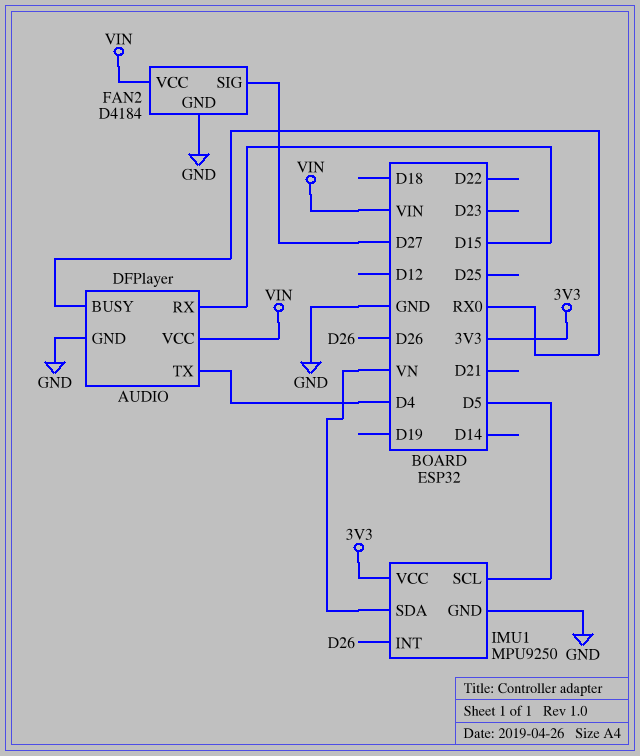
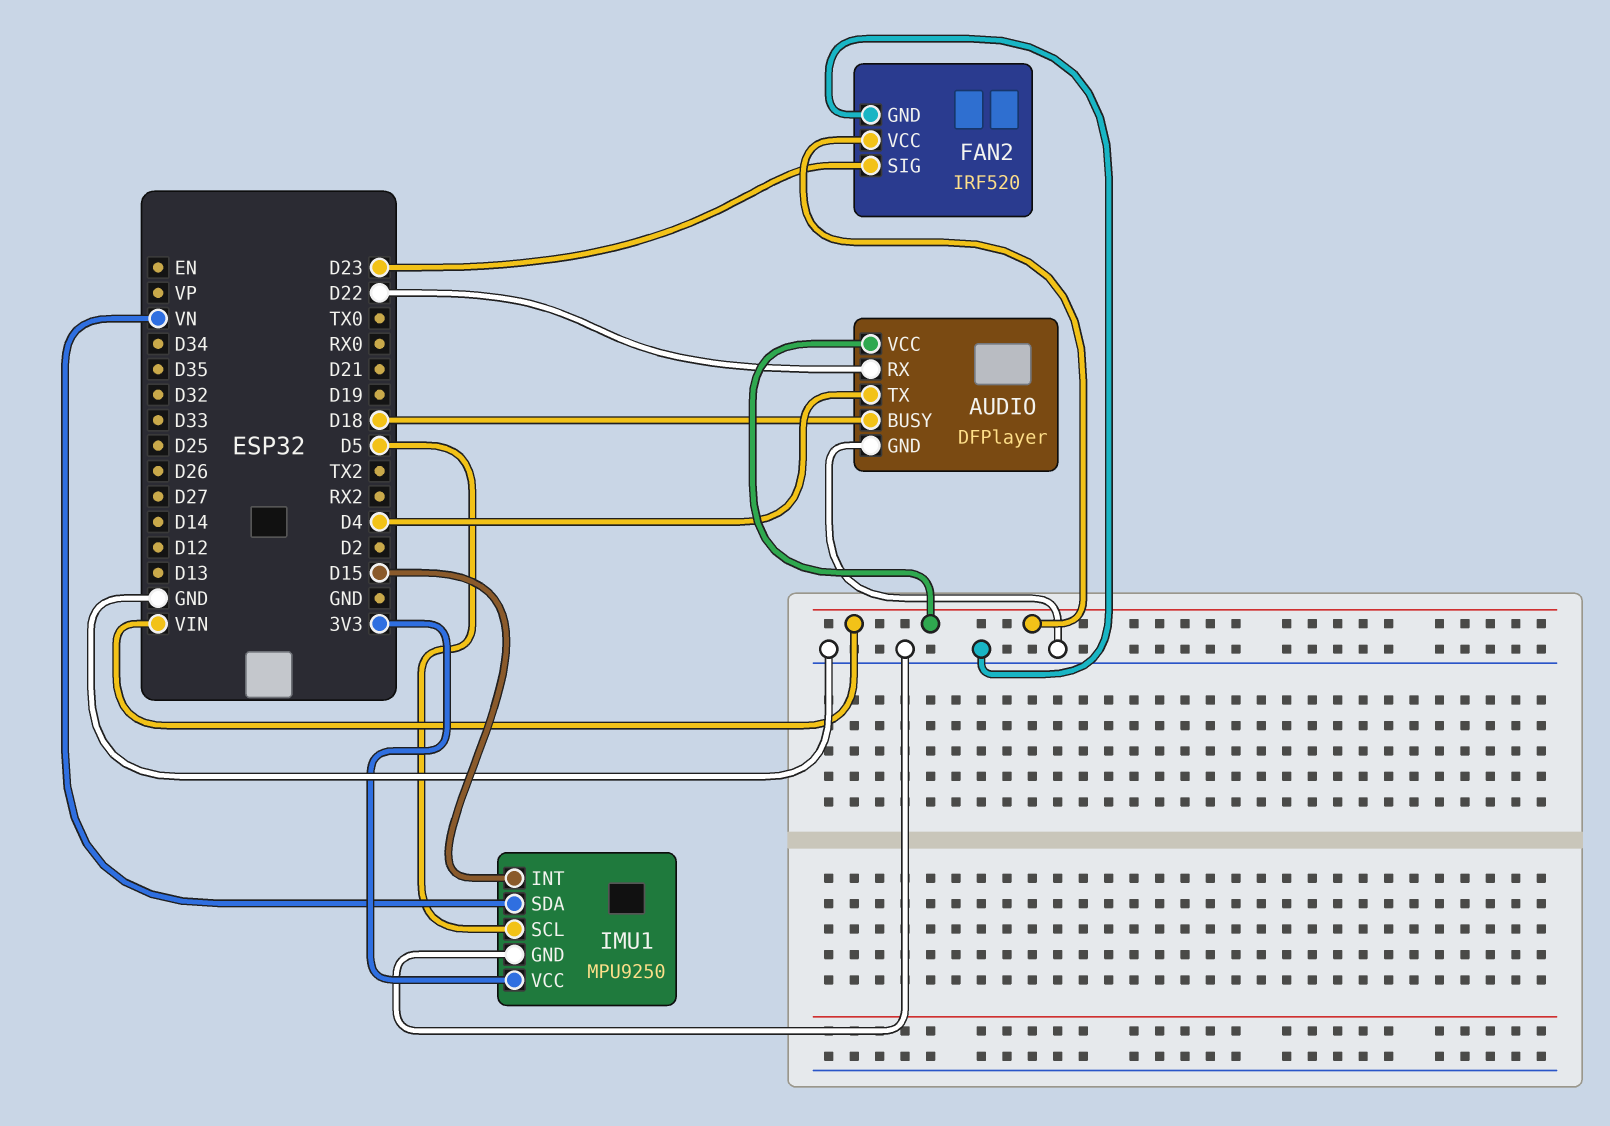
AUDIO pin BUSY: RX0 -> D18
AUDIO pin RX: D15 -> D22
FAN2: D4184 -> IRF520
FAN2 pin SIG: D27 -> D23
IMU1 pin INT: D26 -> D15

